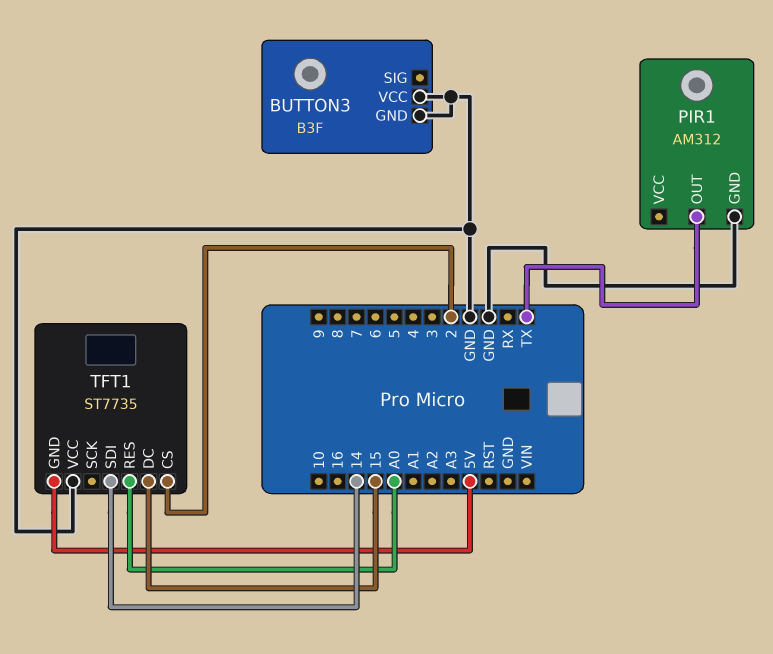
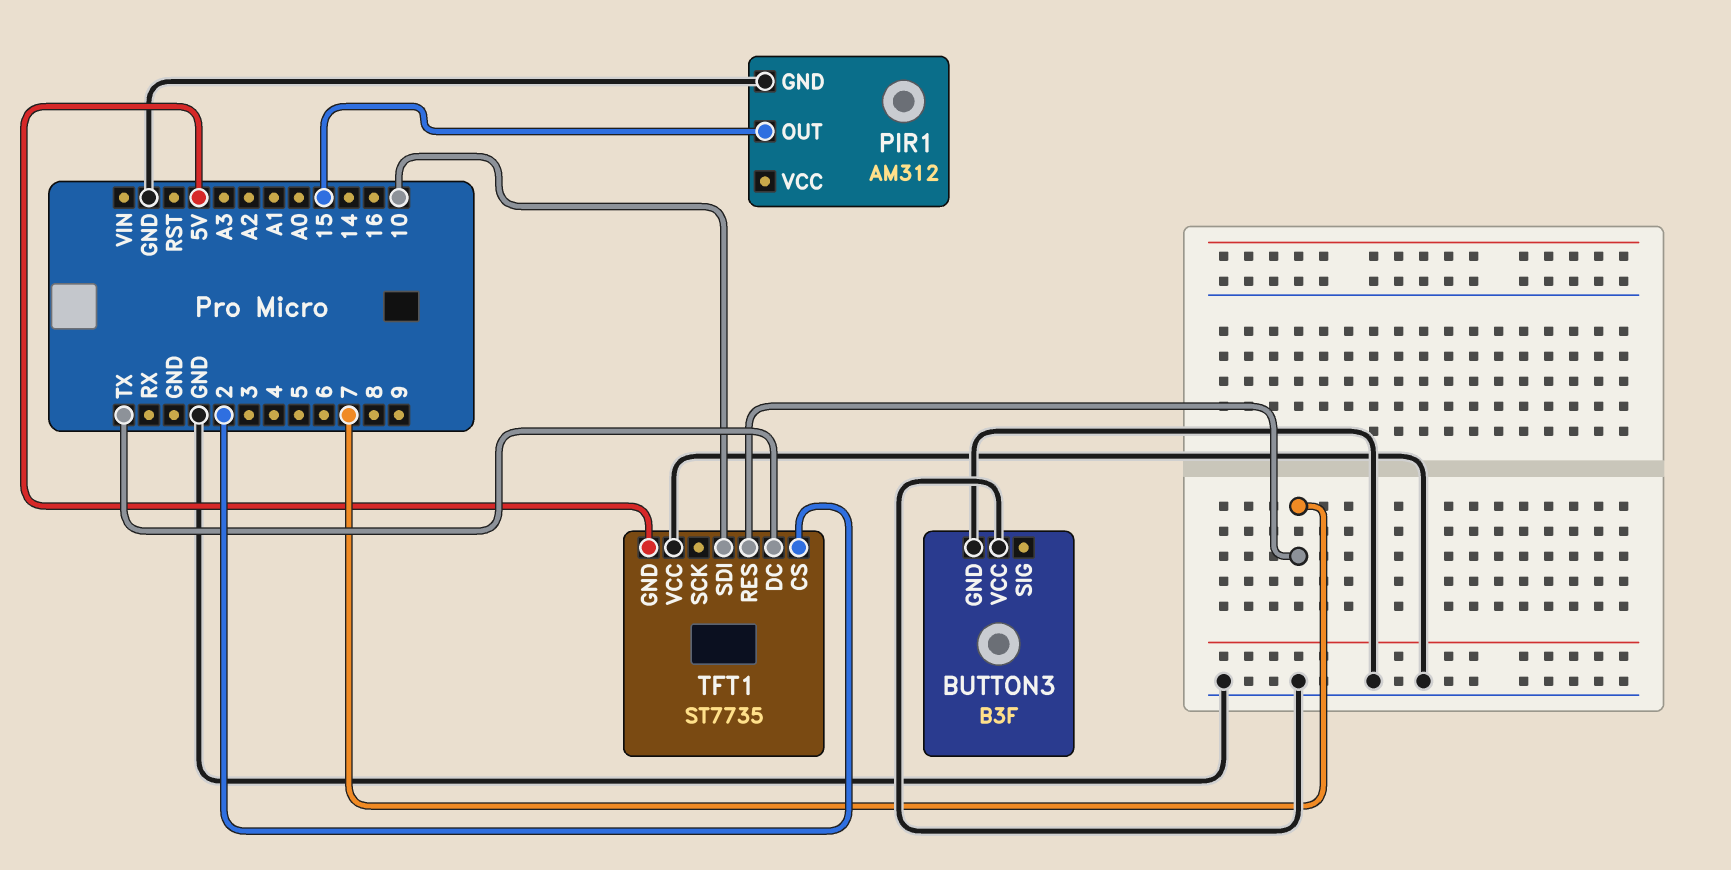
PIR1 pin OUT: TX -> 15
TFT1 pin DC: 15 -> TX
TFT1 pin RES: A0 -> 7
TFT1 pin SDI: 14 -> 10

